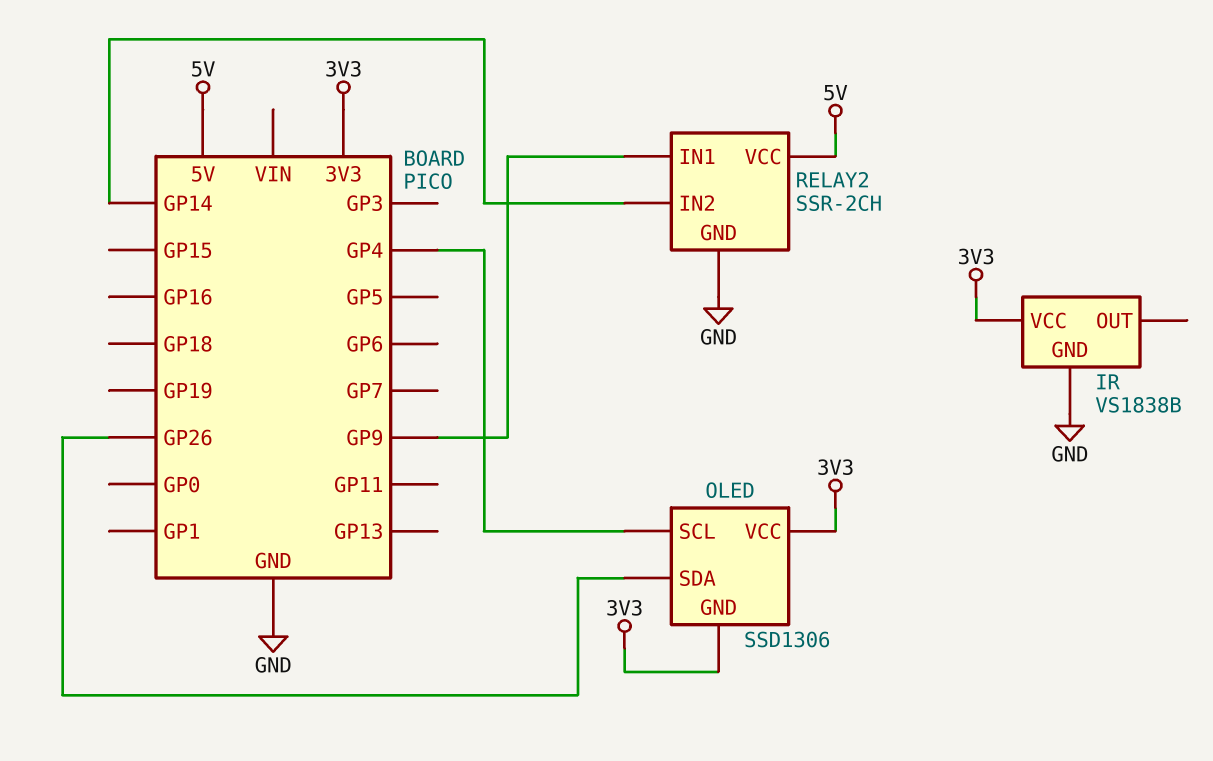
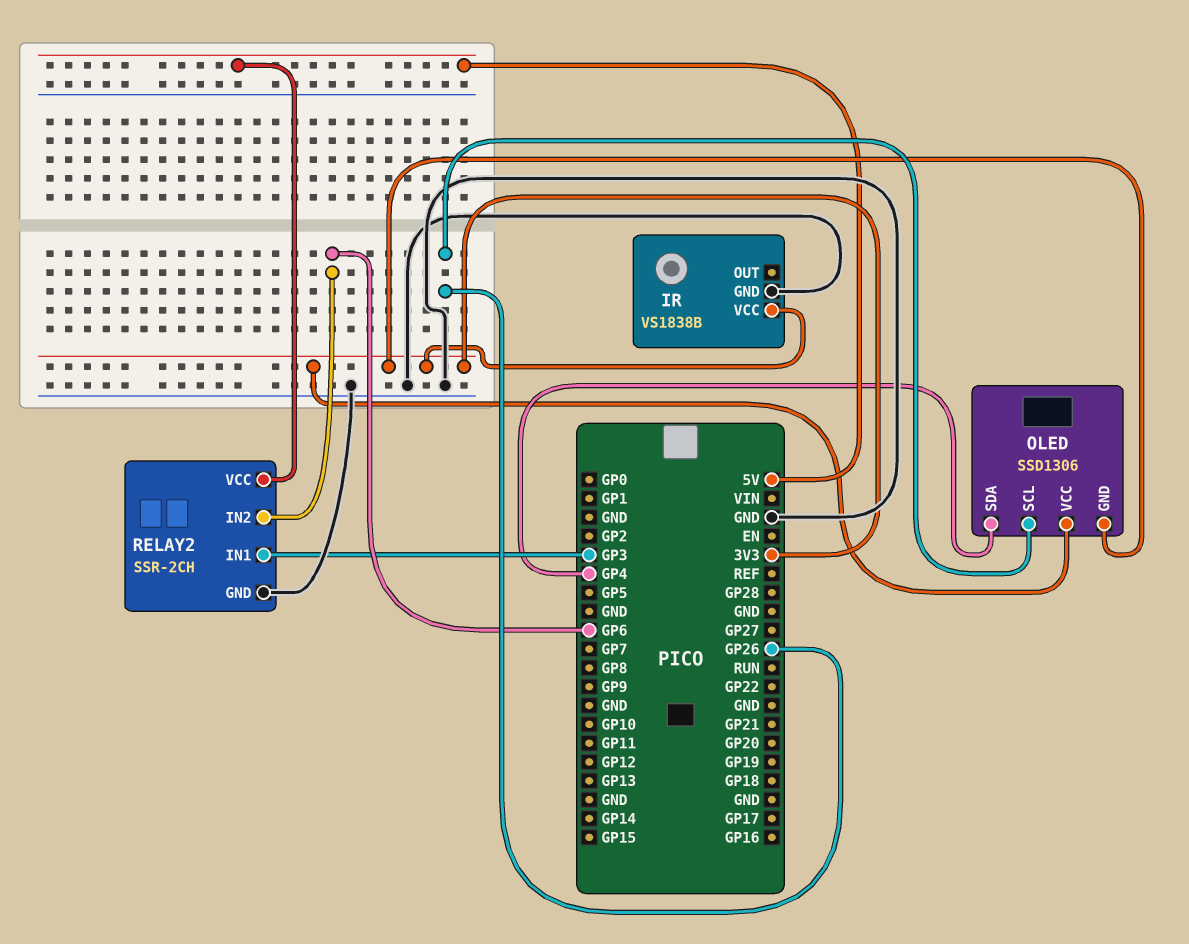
OLED pin SCL: GP4 -> GP26
OLED pin SDA: GP26 -> GP4
RELAY2 pin IN1: GP9 -> GP3
RELAY2 pin IN2: GP14 -> GP6

